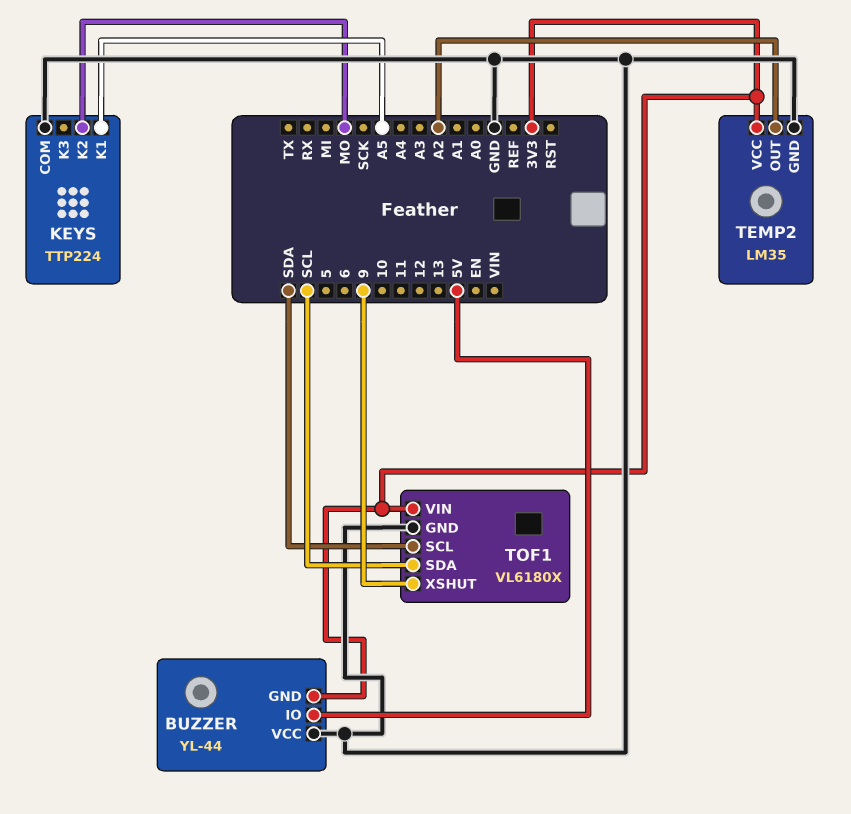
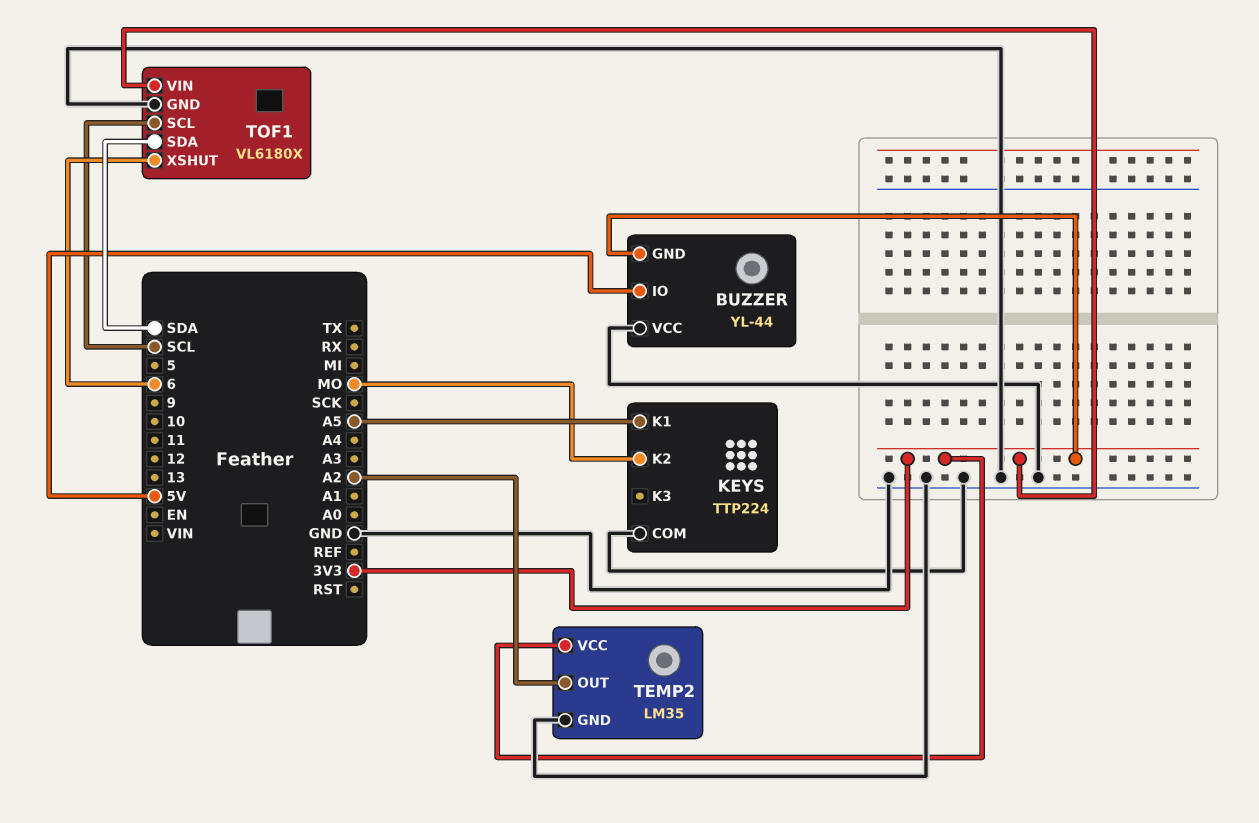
TOF1 pin SCL: SDA -> SCL
TOF1 pin SDA: SCL -> SDA
TOF1 pin XSHUT: 9 -> 6

